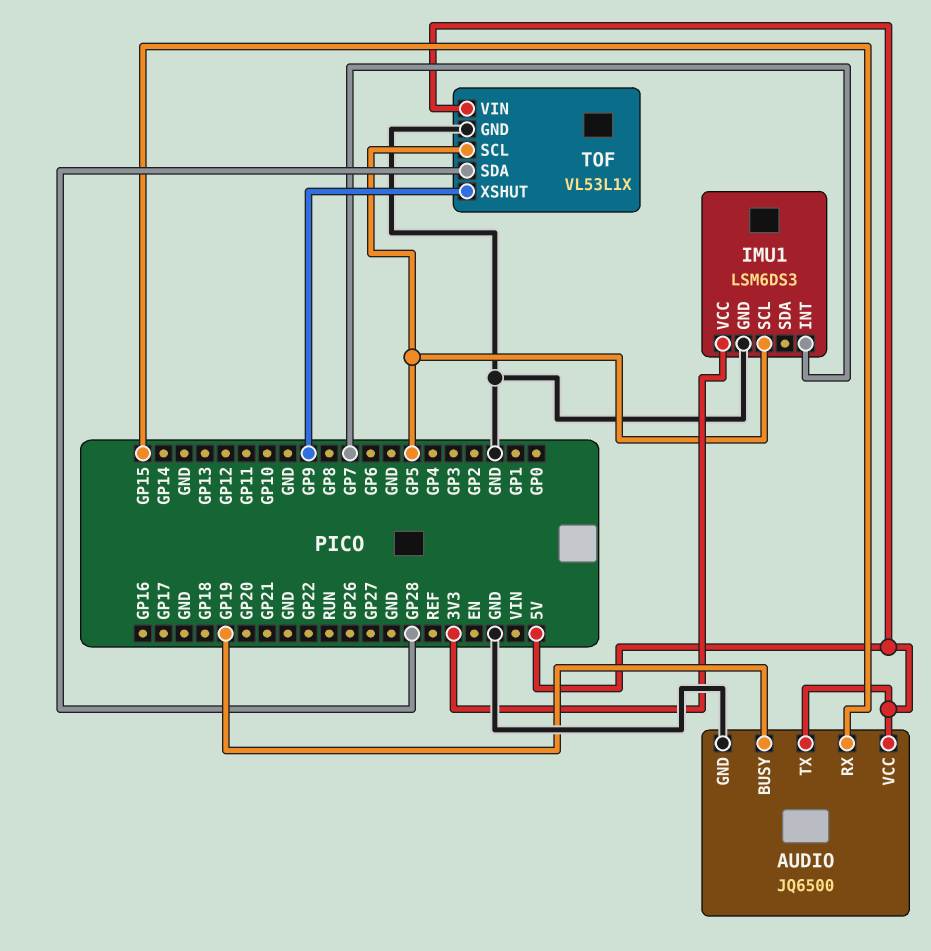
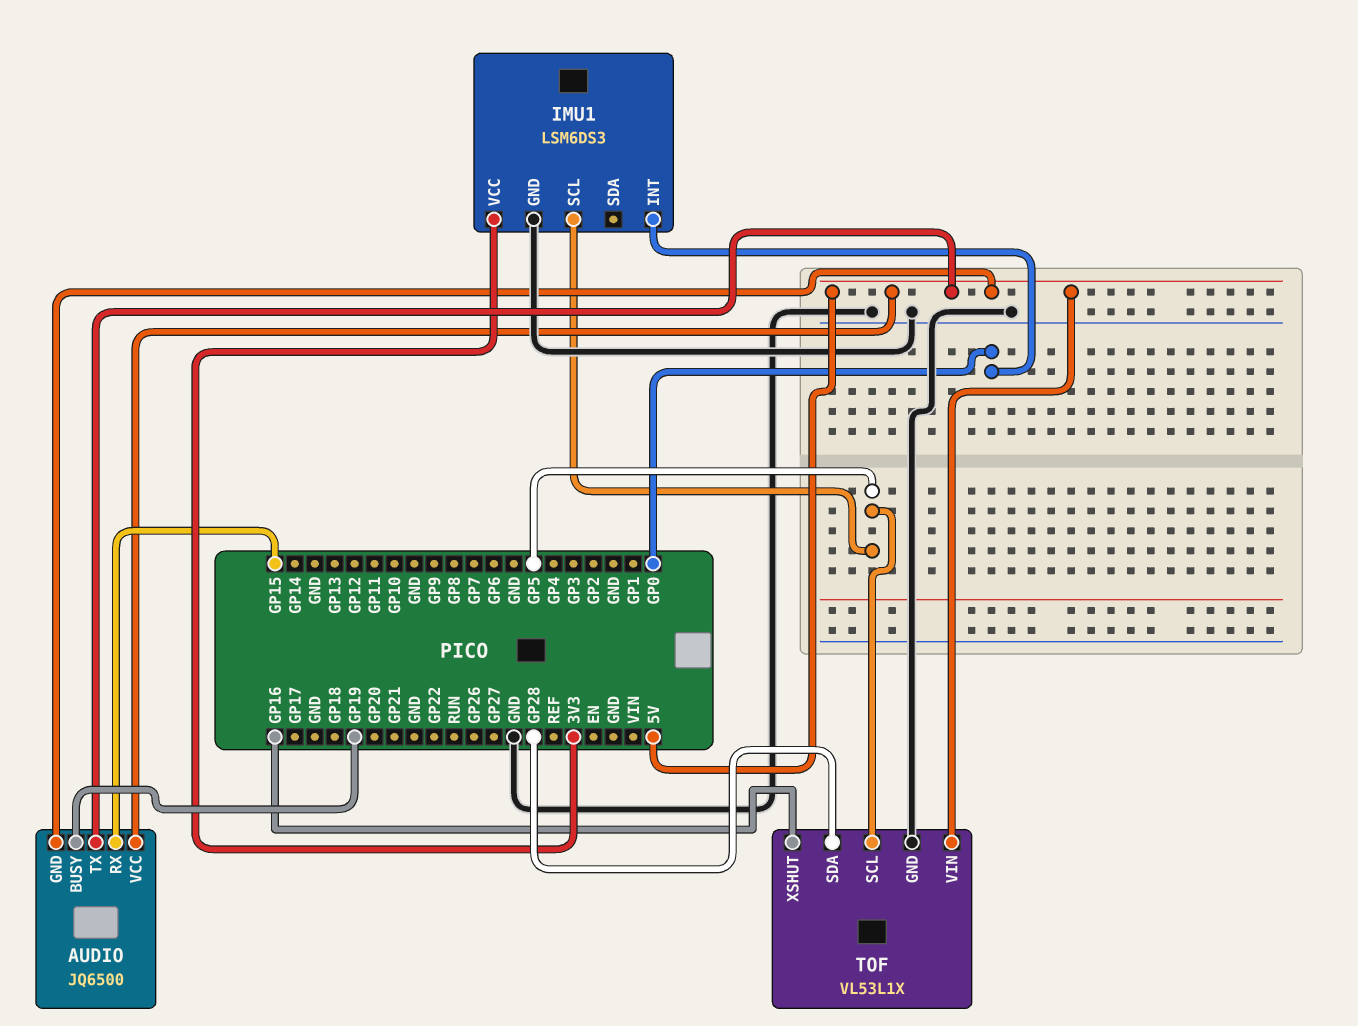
AUDIO pin GND: GND -> 5V
IMU1 pin INT: GP7 -> GP0
TOF pin XSHUT: GP9 -> GP16

